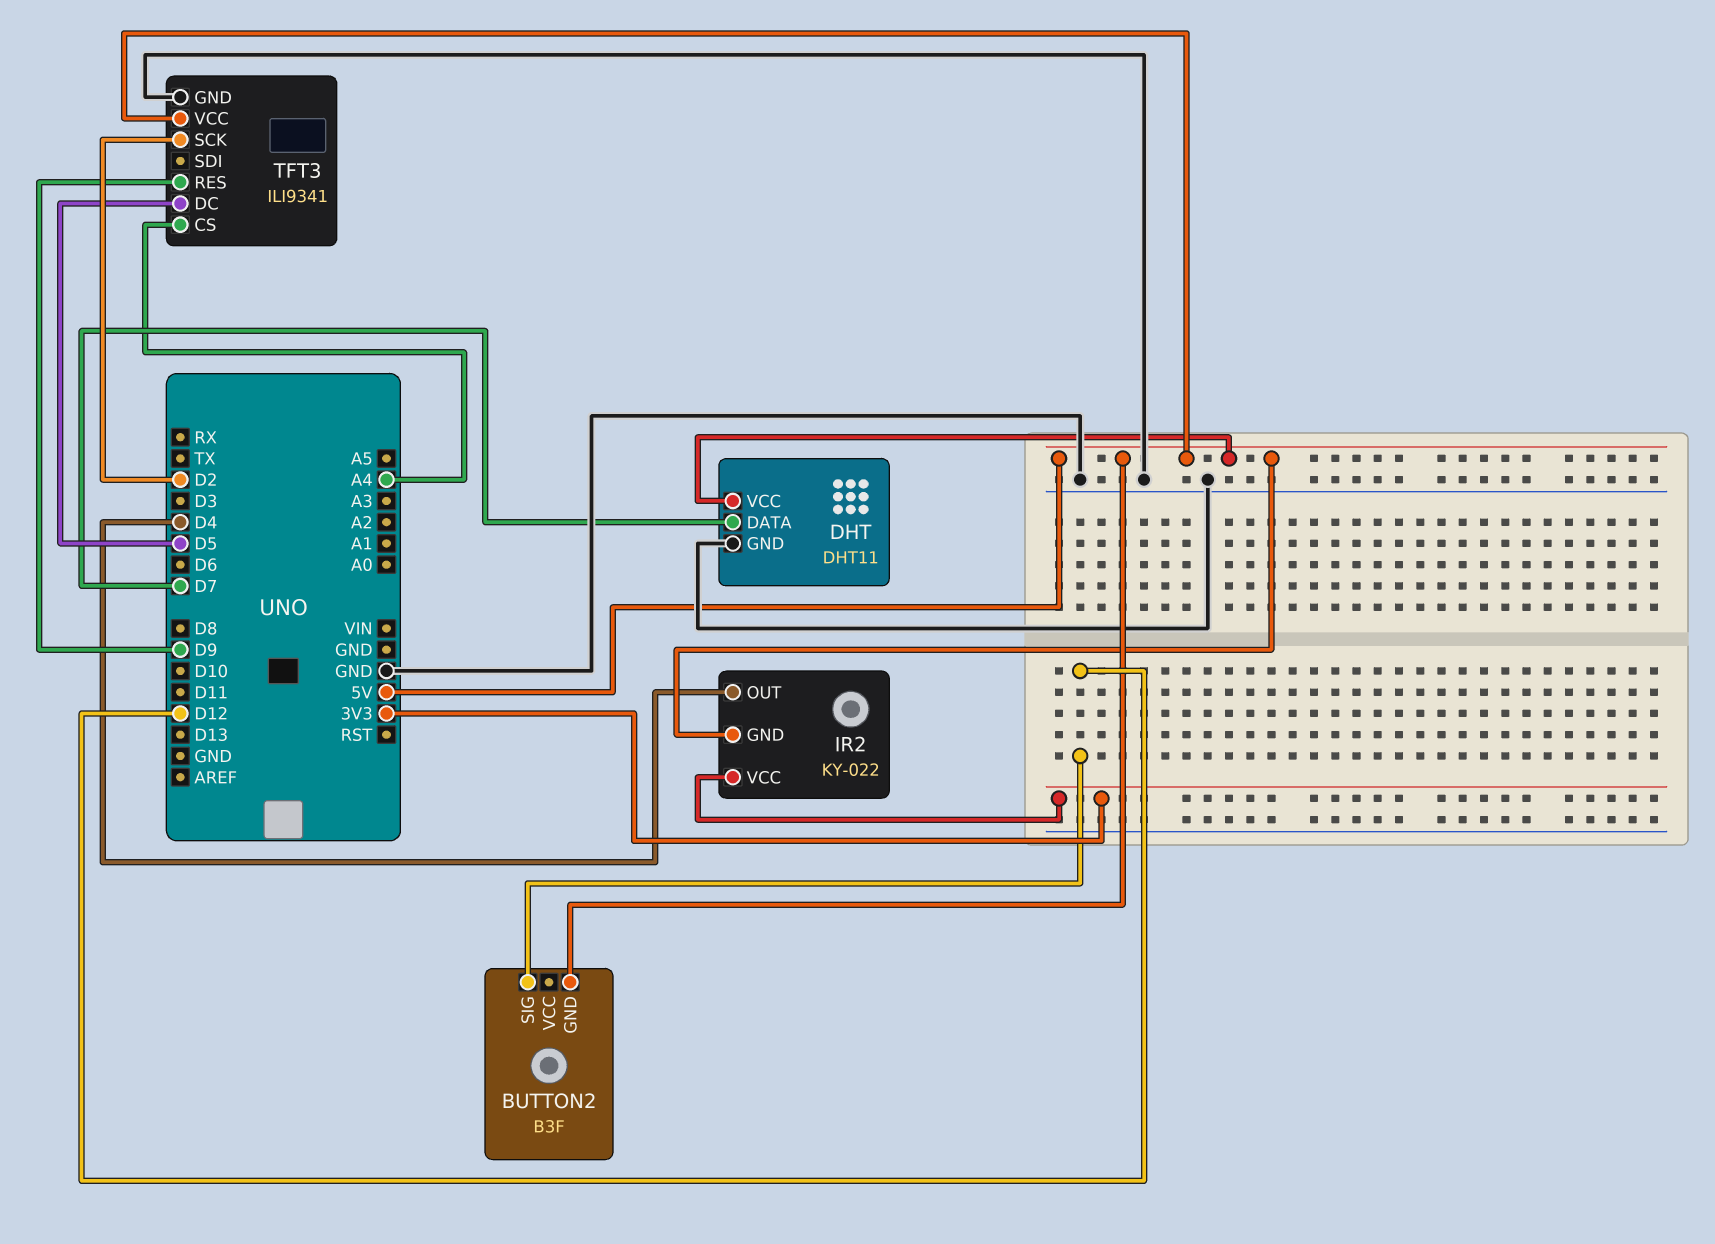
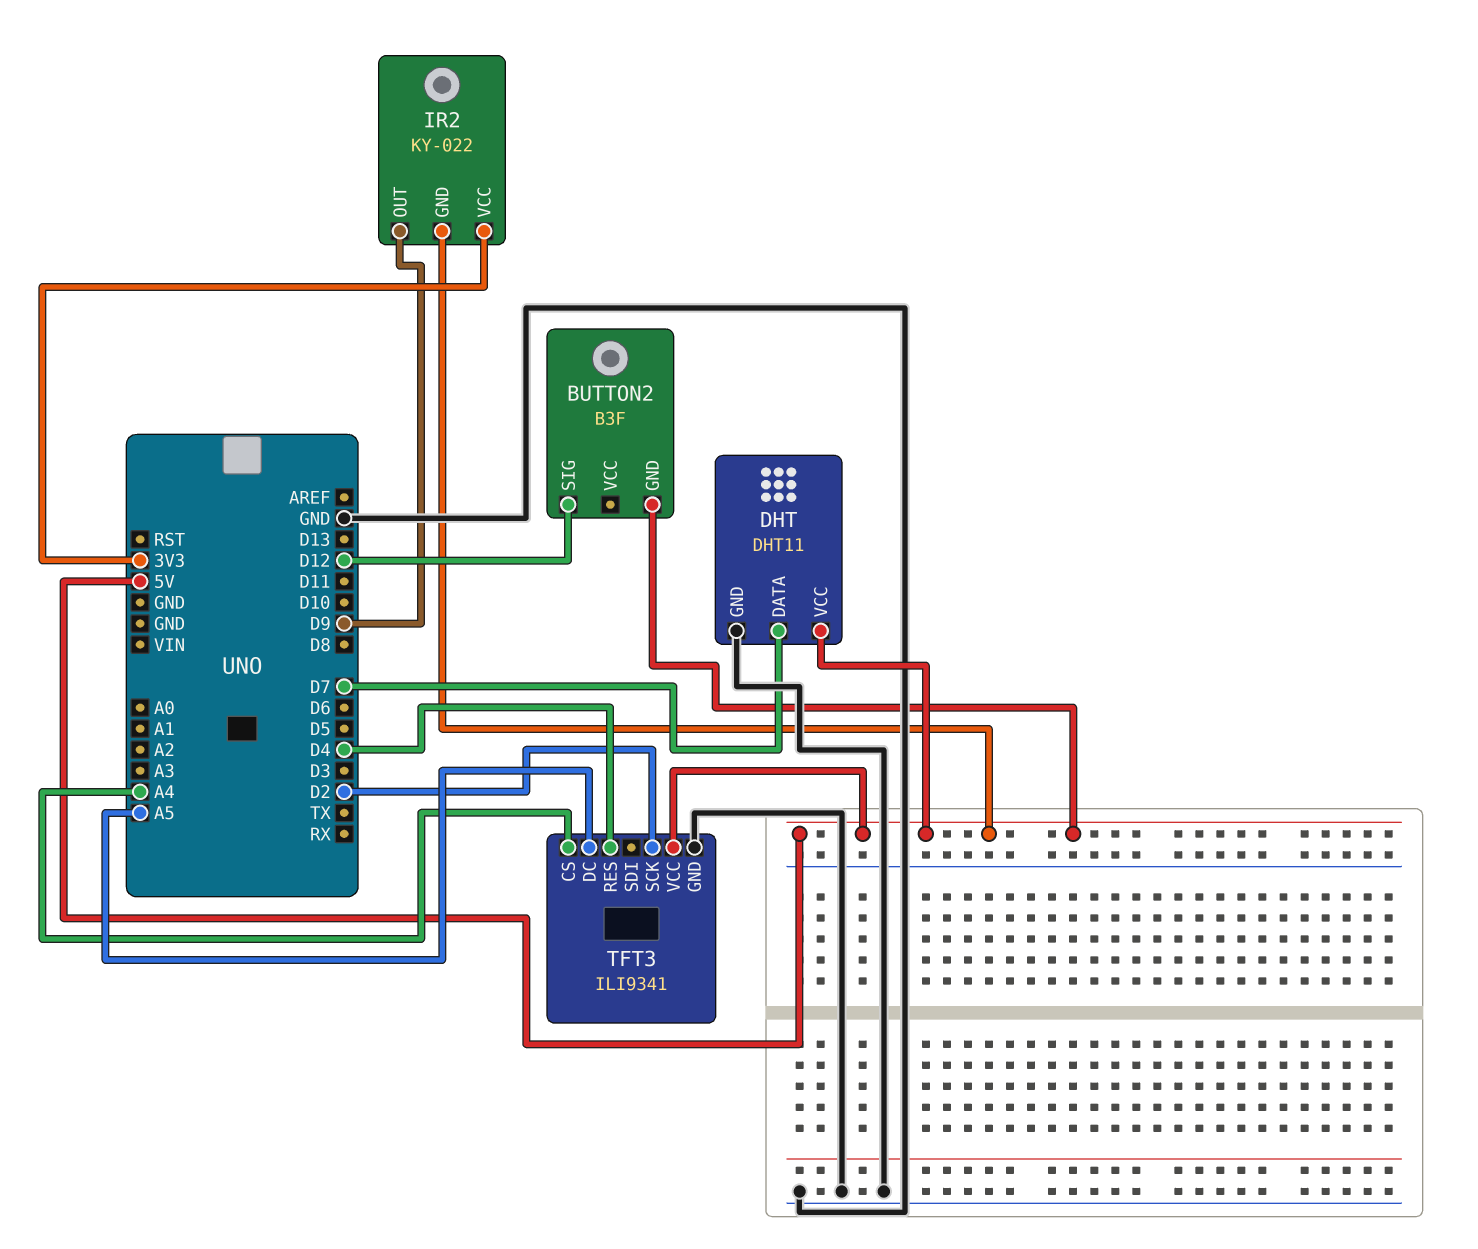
IR2 pin OUT: D4 -> D9
TFT3 pin DC: D5 -> A5
TFT3 pin RES: D9 -> D4

